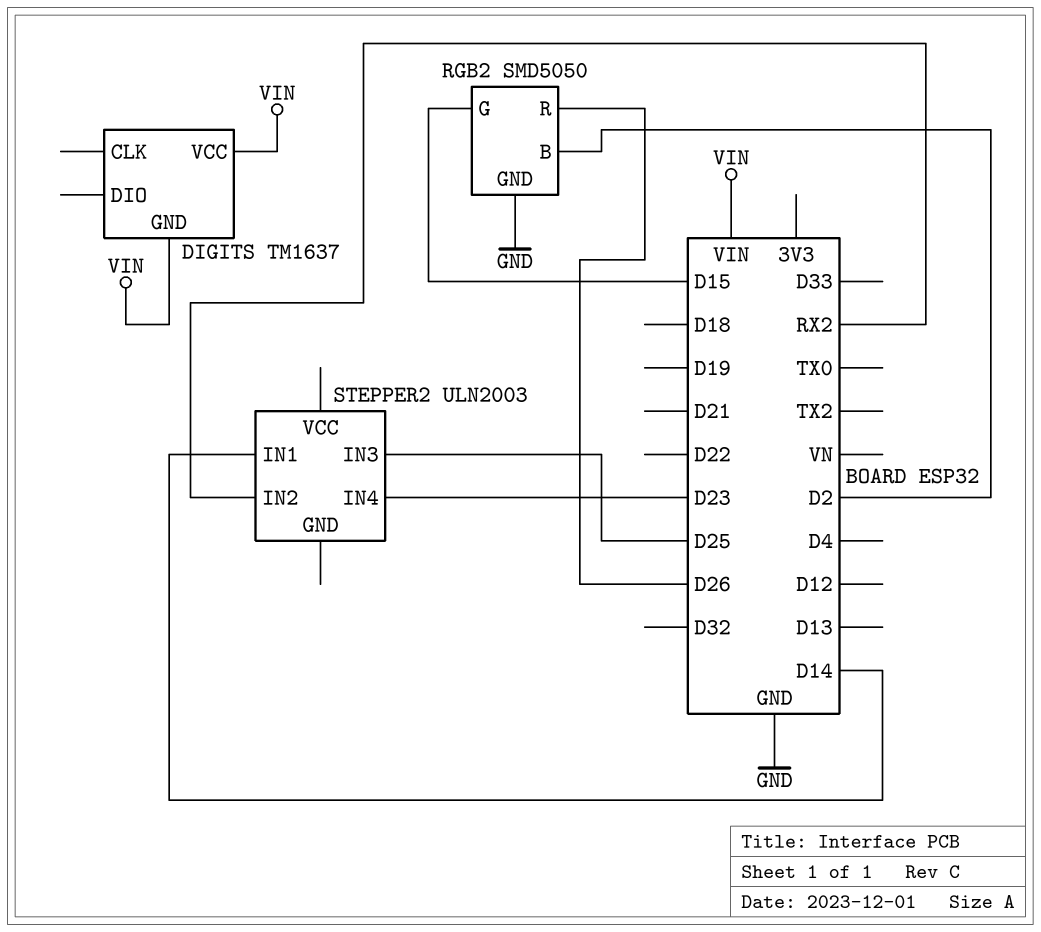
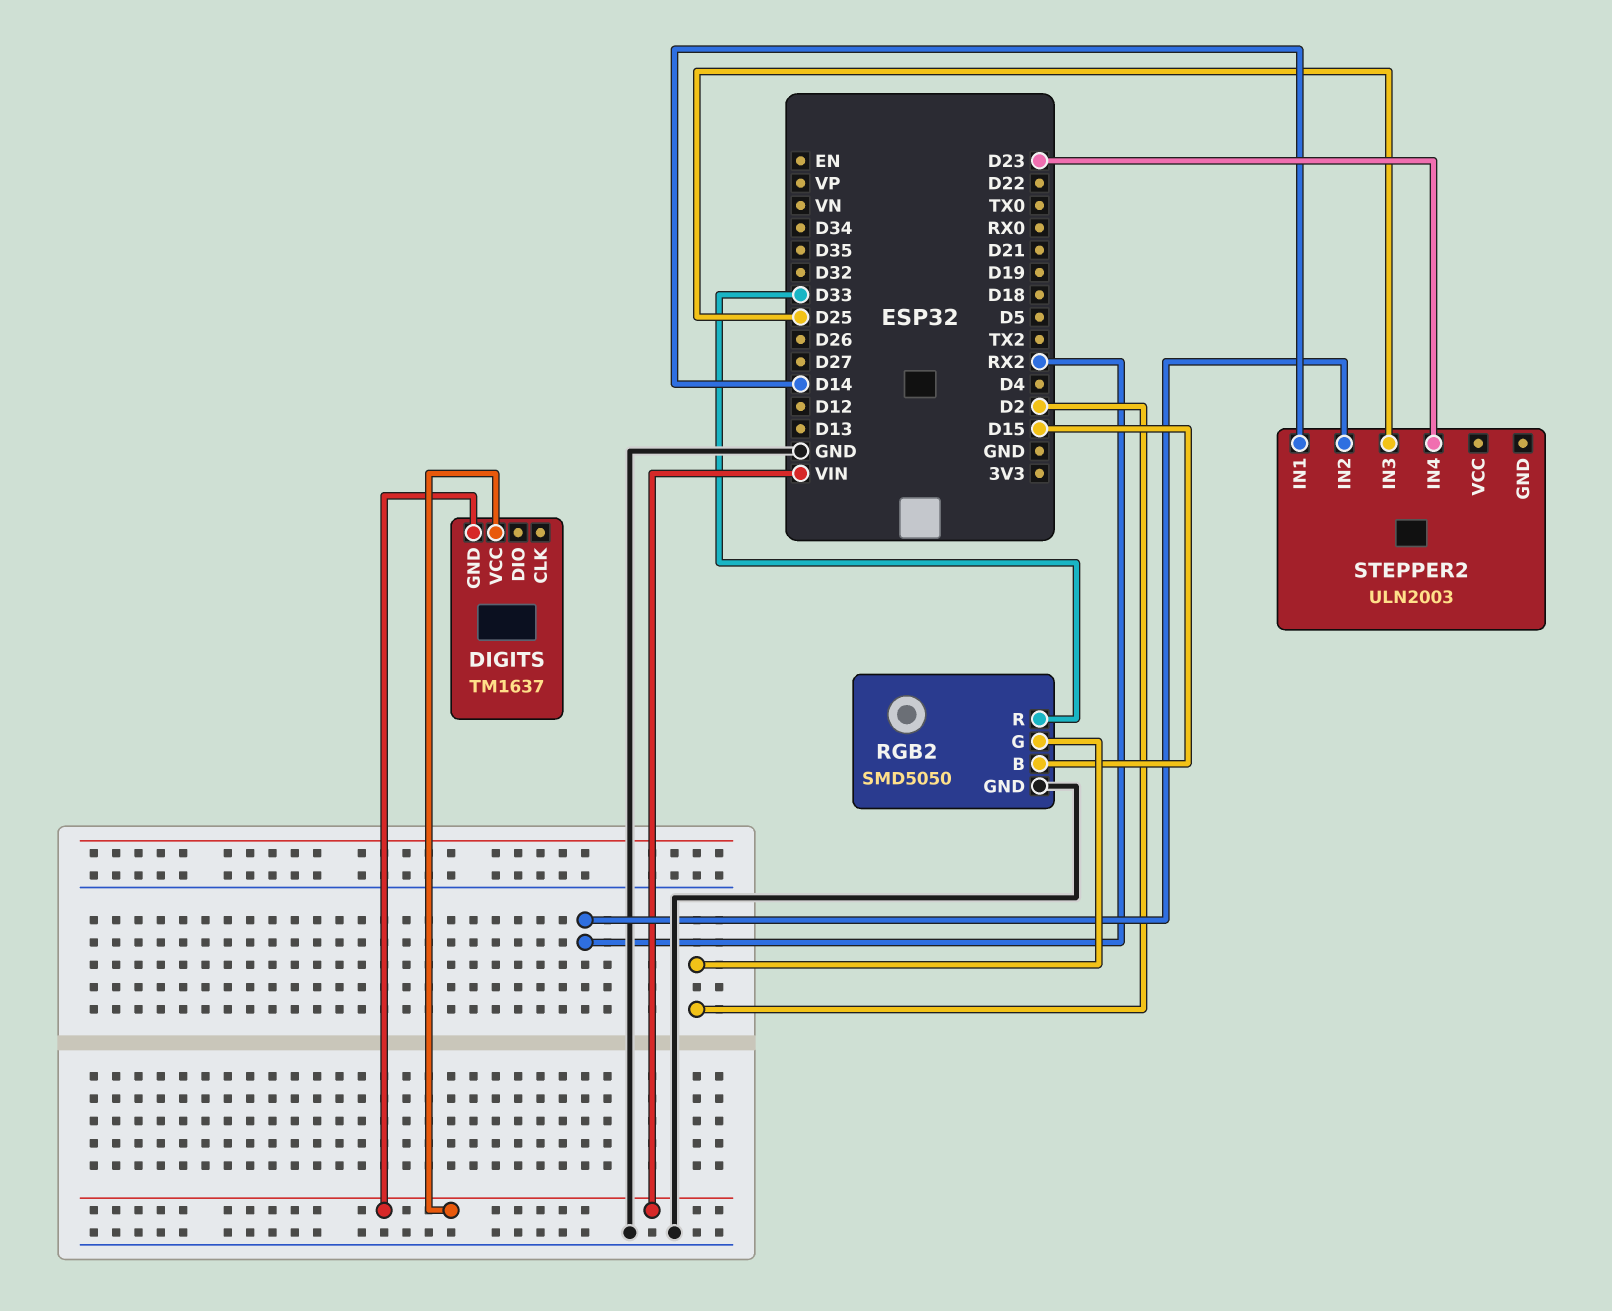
RGB2 pin B: D2 -> D15
RGB2 pin G: D15 -> D2
RGB2 pin R: D26 -> D33

